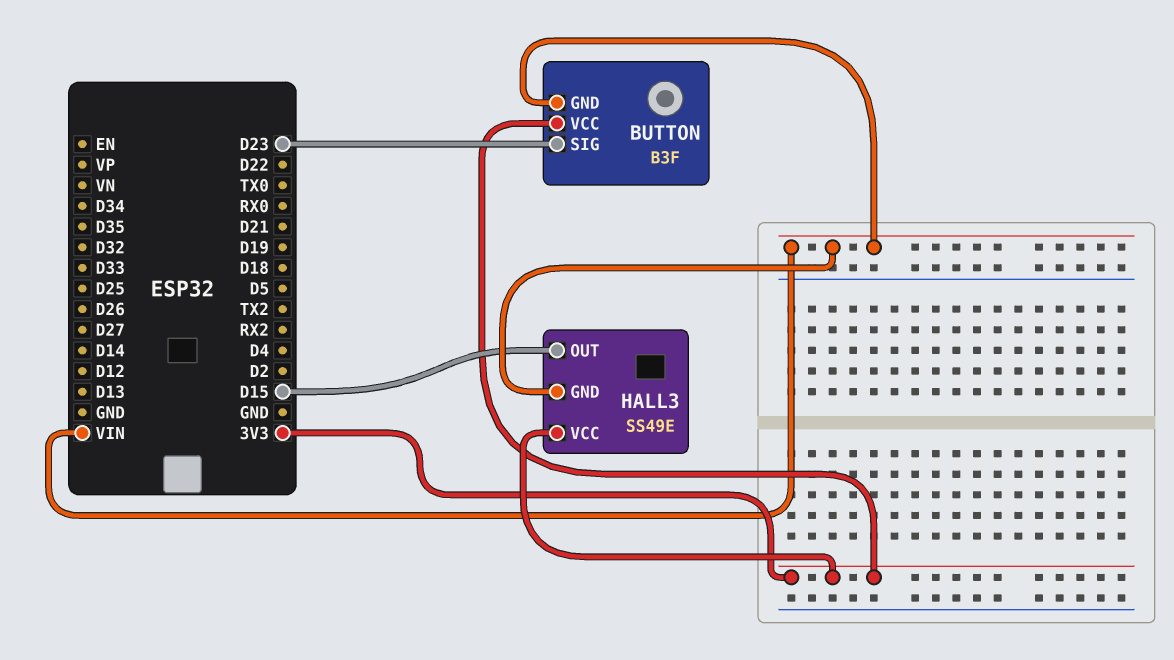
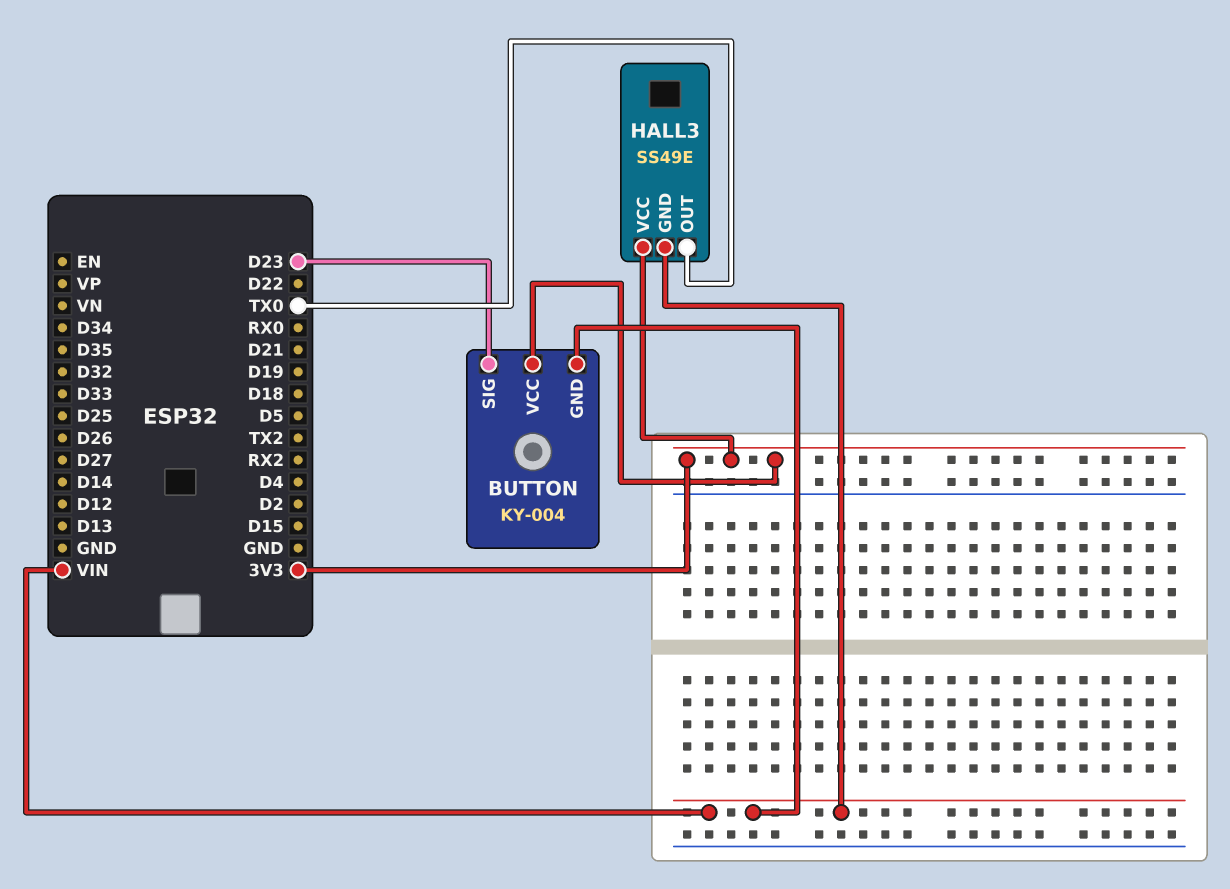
BUTTON: B3F -> KY-004
HALL3 pin OUT: D15 -> TX0

